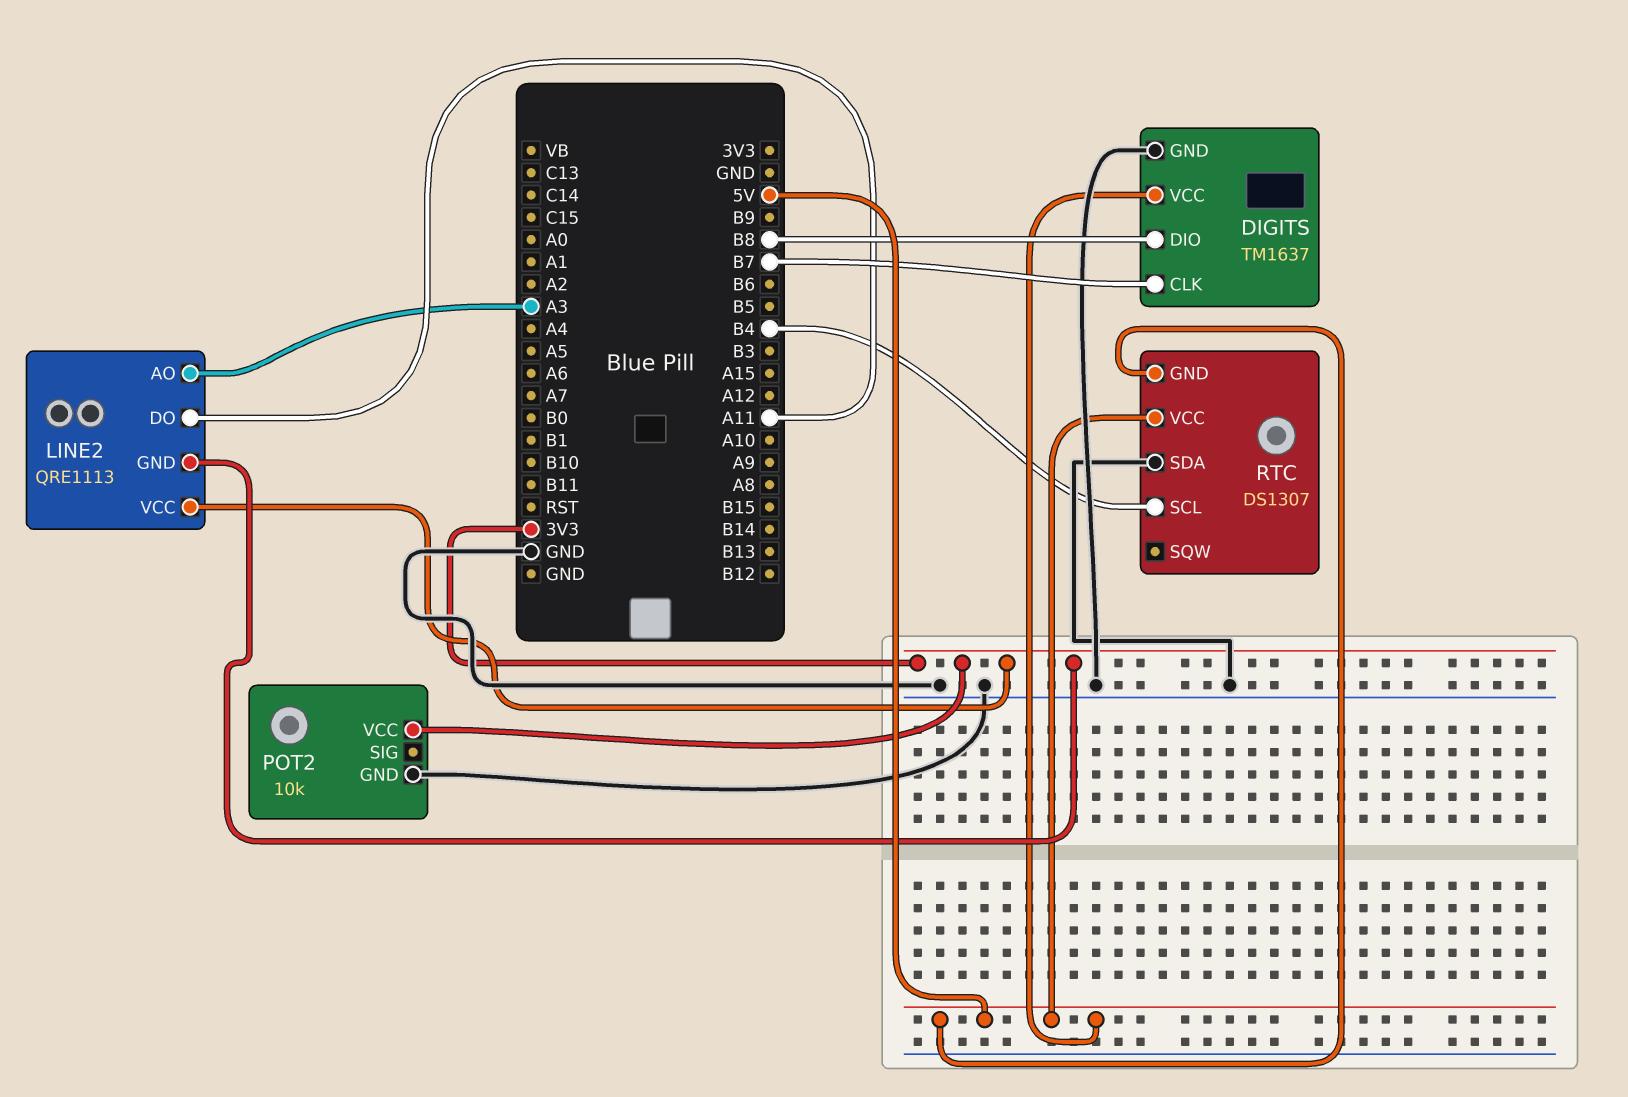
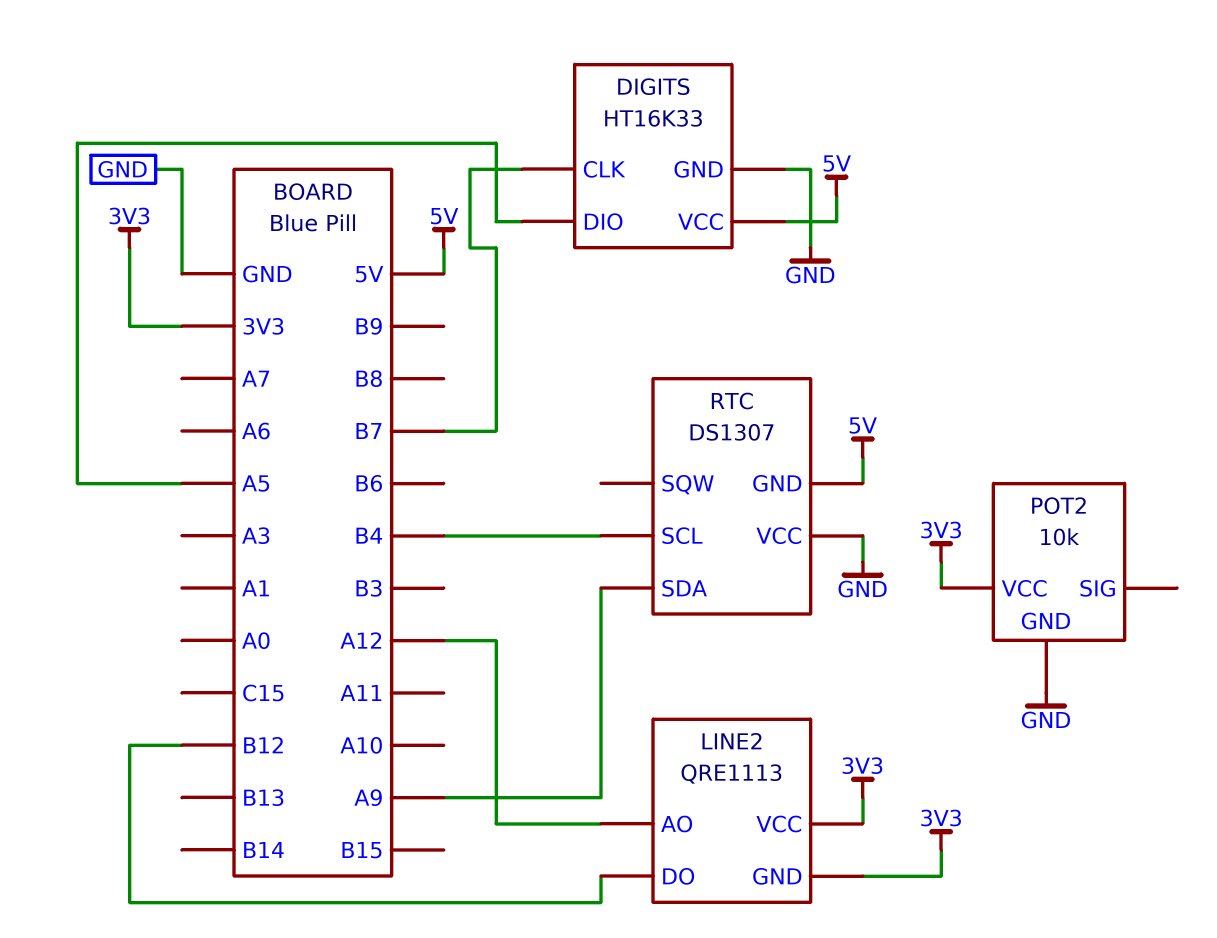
DIGITS: TM1637 -> HT16K33
DIGITS pin DIO: B8 -> A5
LINE2 pin AO: A3 -> A12
LINE2 pin DO: A11 -> B12
RTC pin SDA: GND -> A9
RTC pin VCC: 5V -> GND

